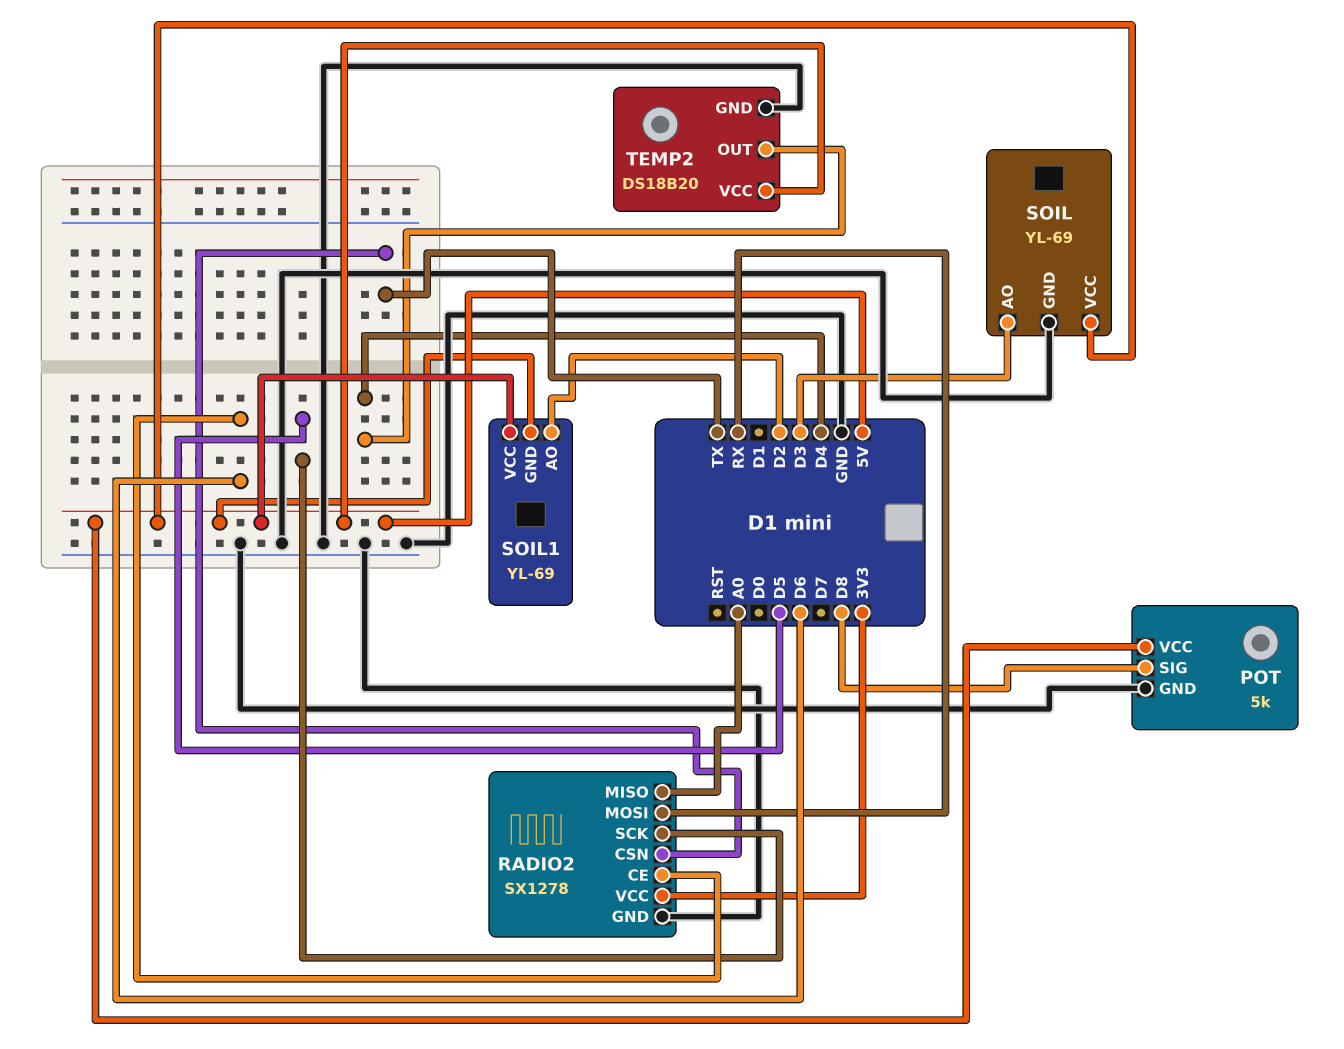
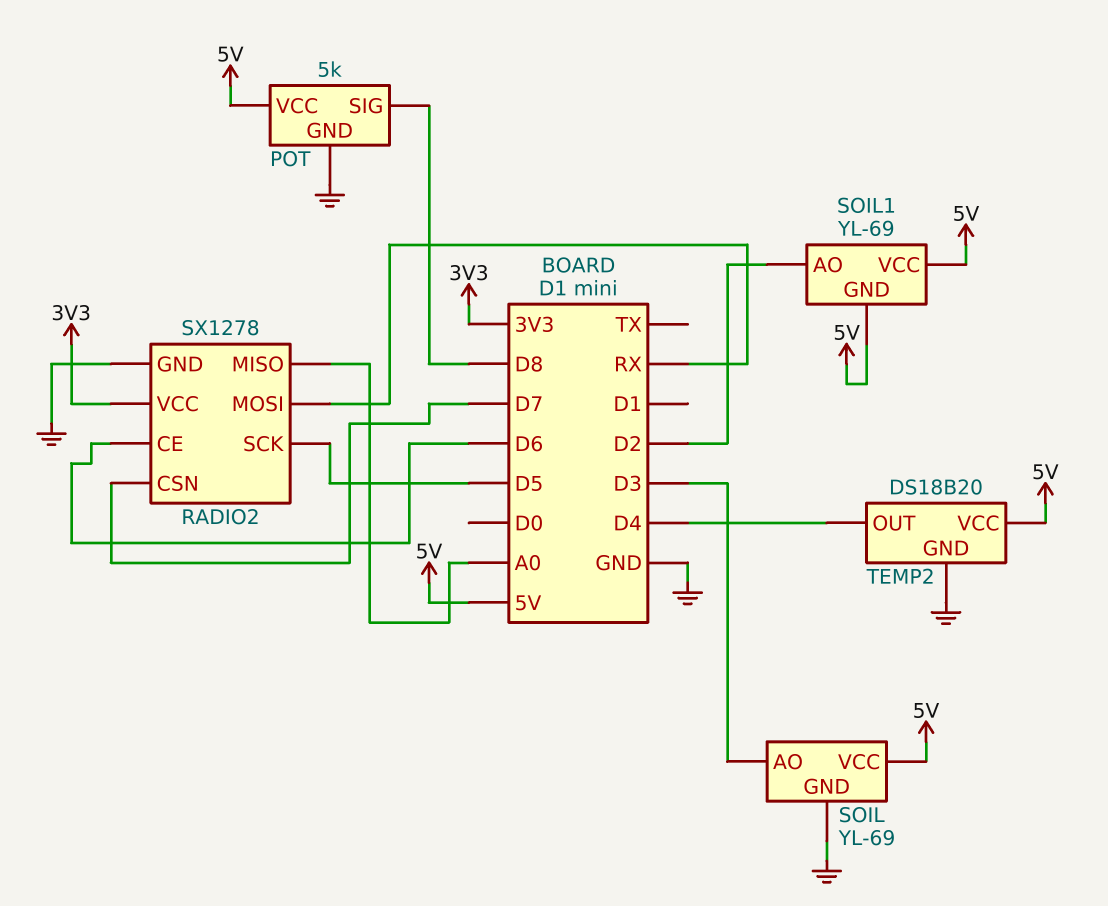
RADIO2 pin CSN: TX -> D7

